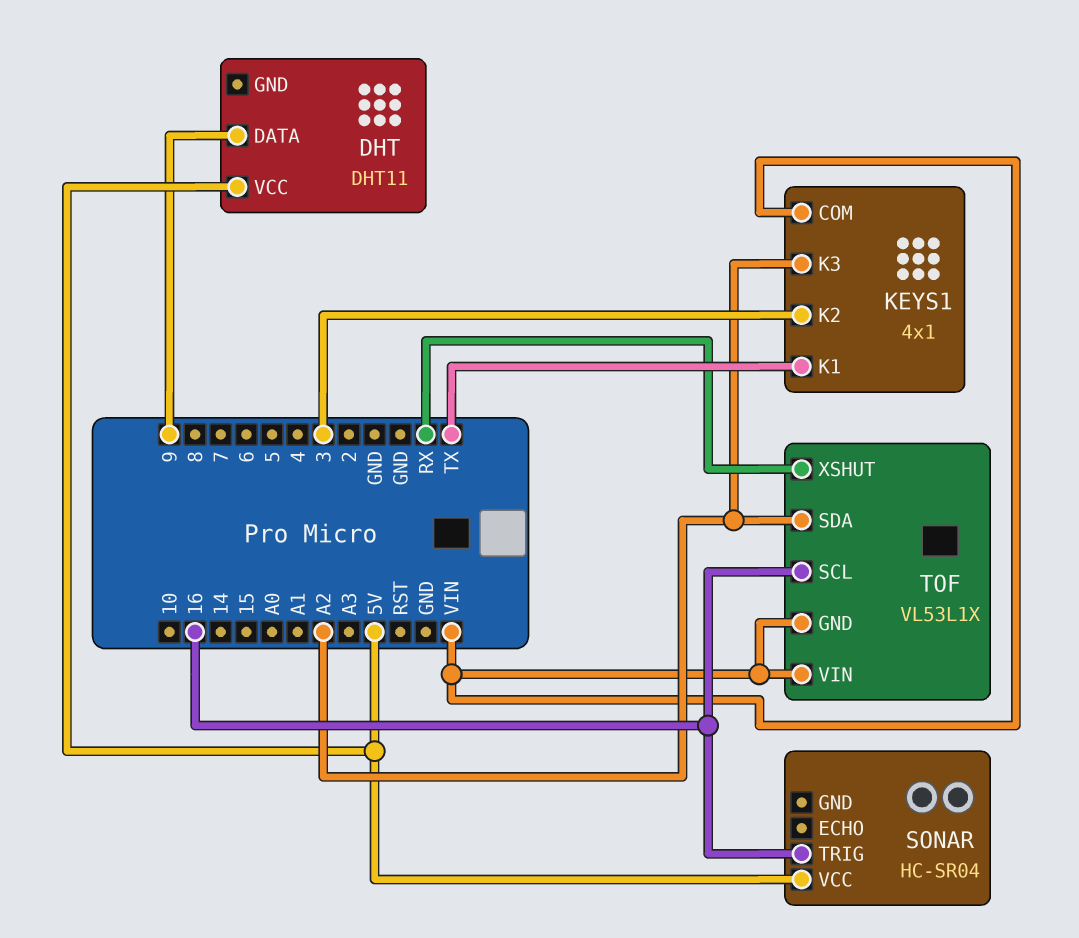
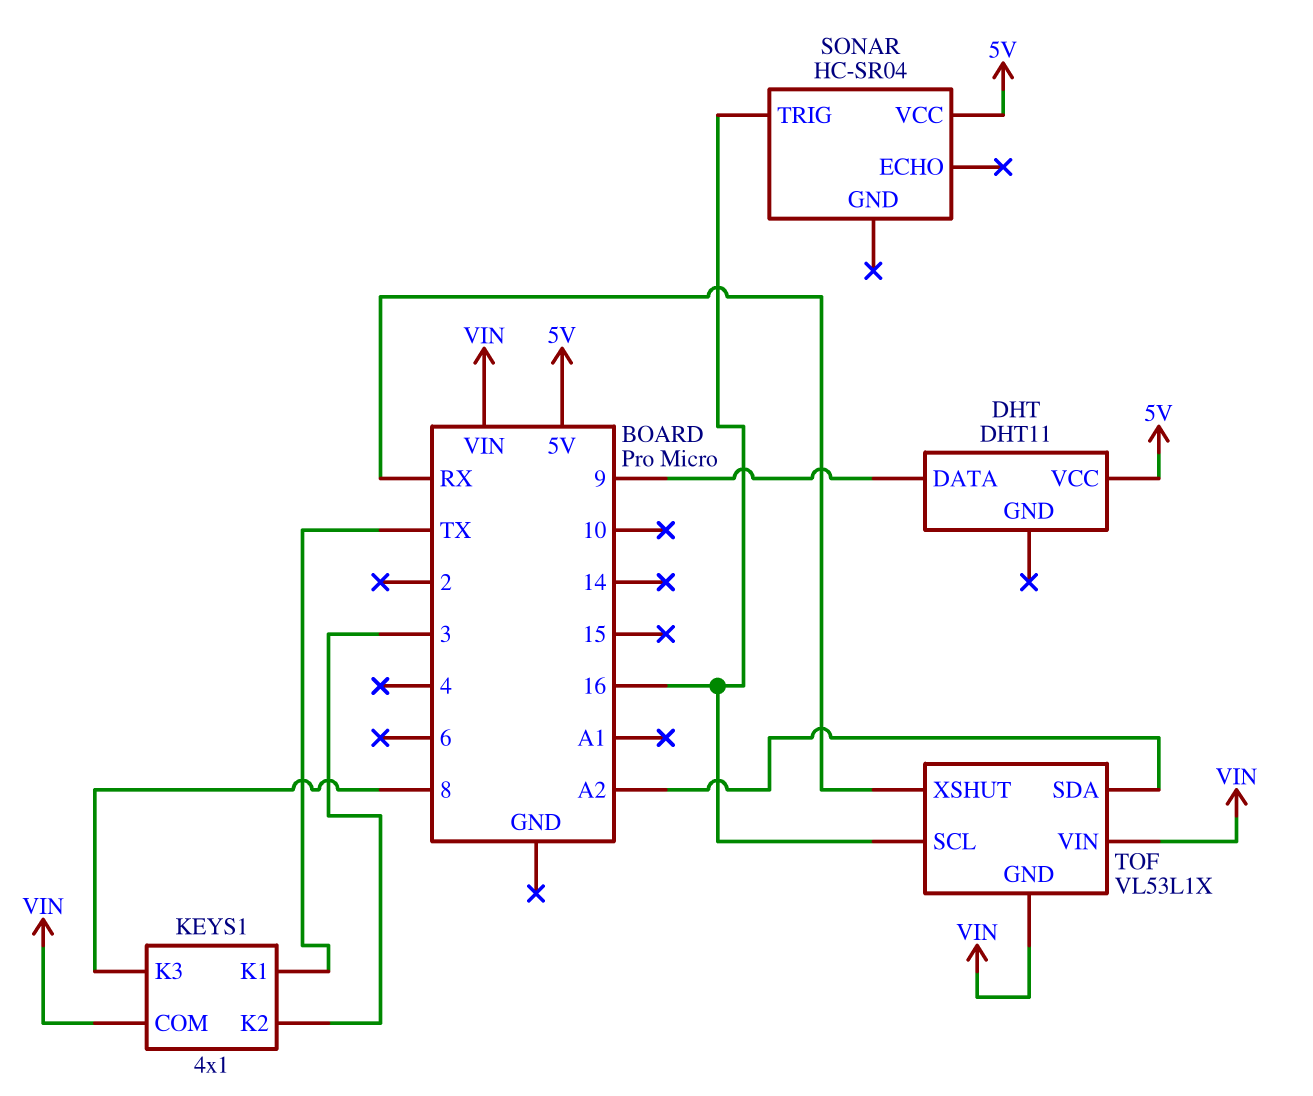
KEYS1 pin K3: A2 -> 8

